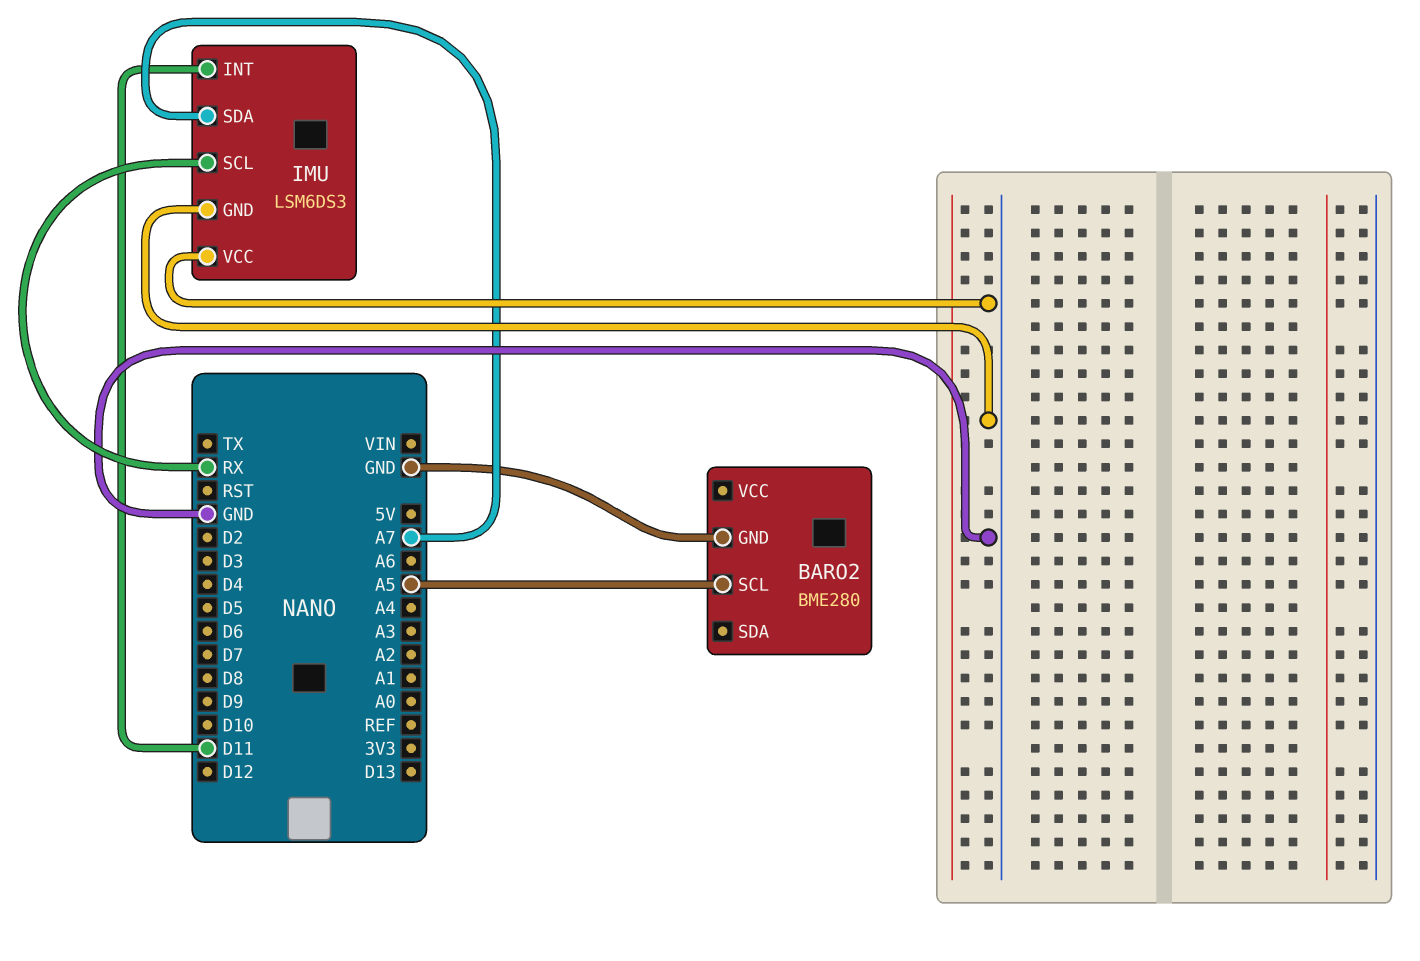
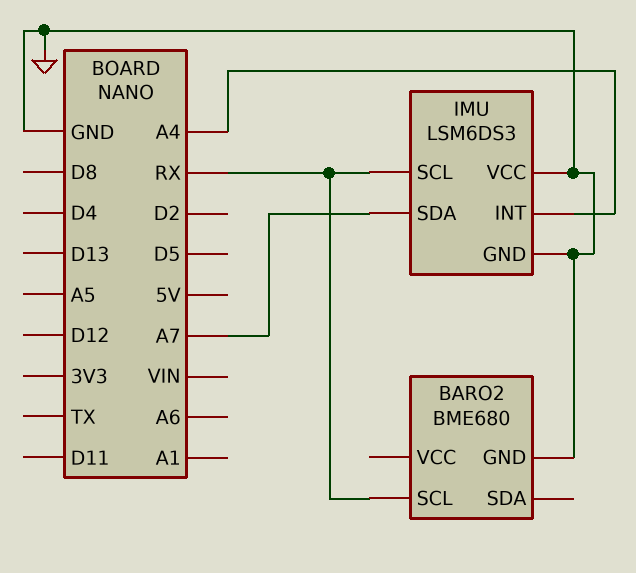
BARO2: BME280 -> BME680
BARO2 pin SCL: A5 -> RX
IMU pin INT: D11 -> A4

